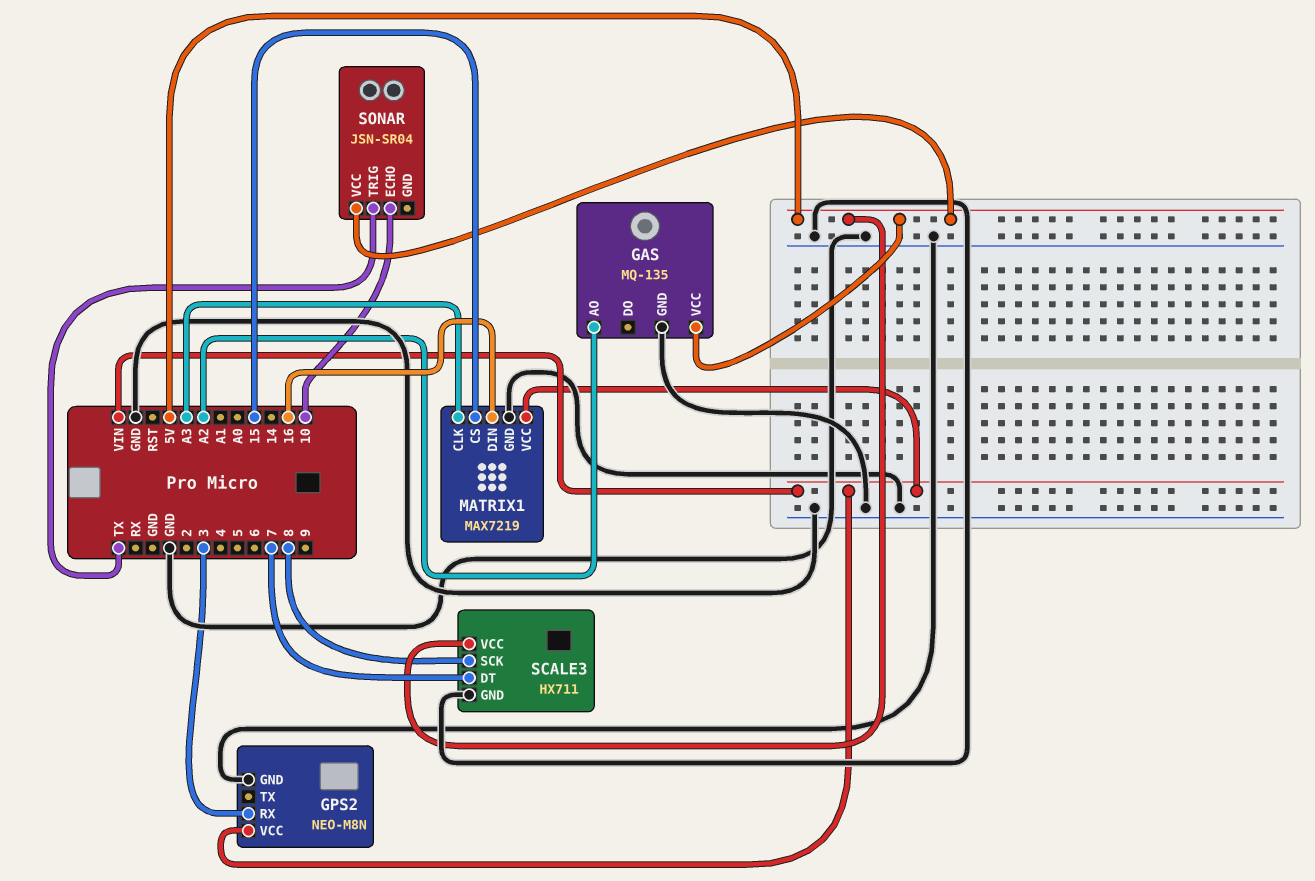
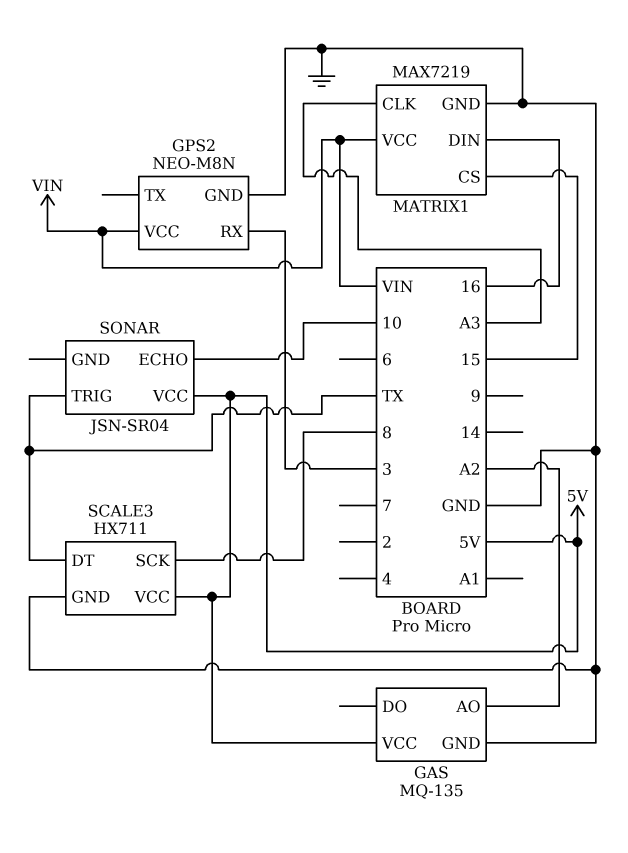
SCALE3 pin DT: 7 -> TX

